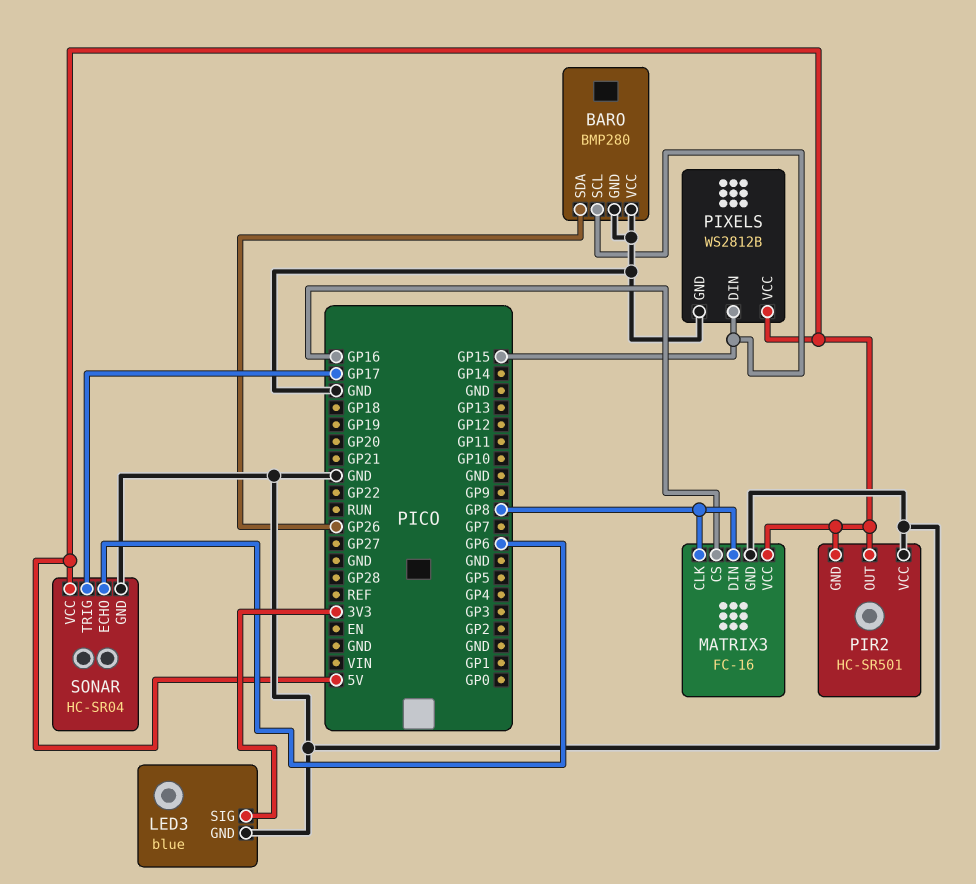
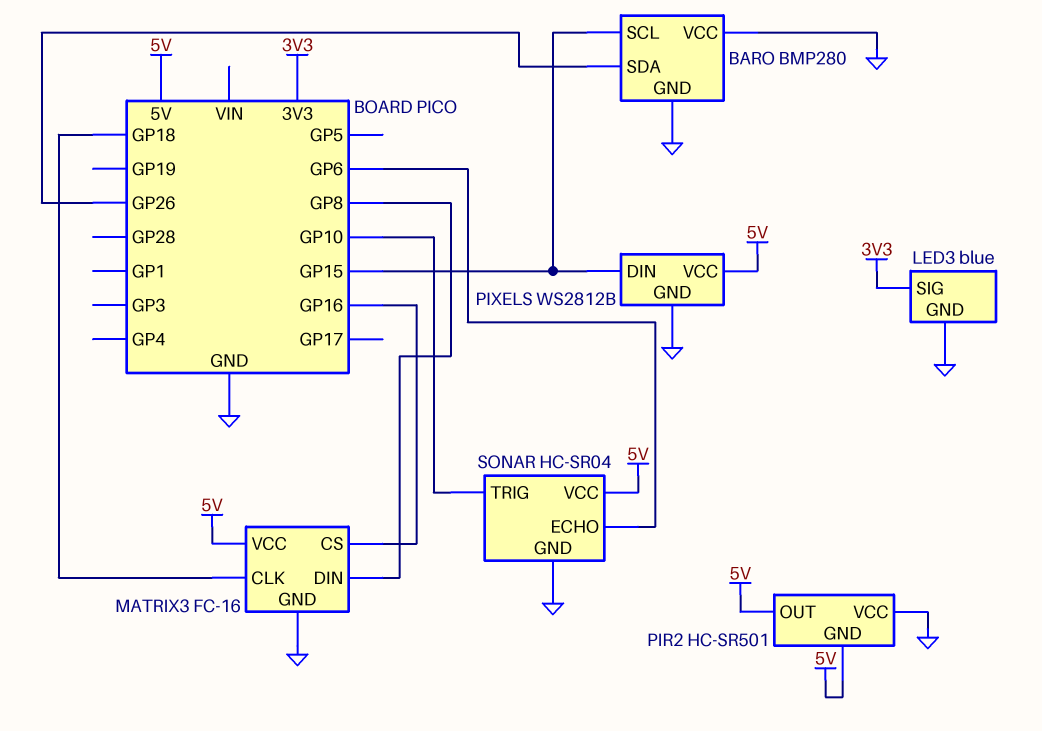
MATRIX3 pin CLK: GP8 -> GP18
SONAR pin TRIG: GP17 -> GP10

